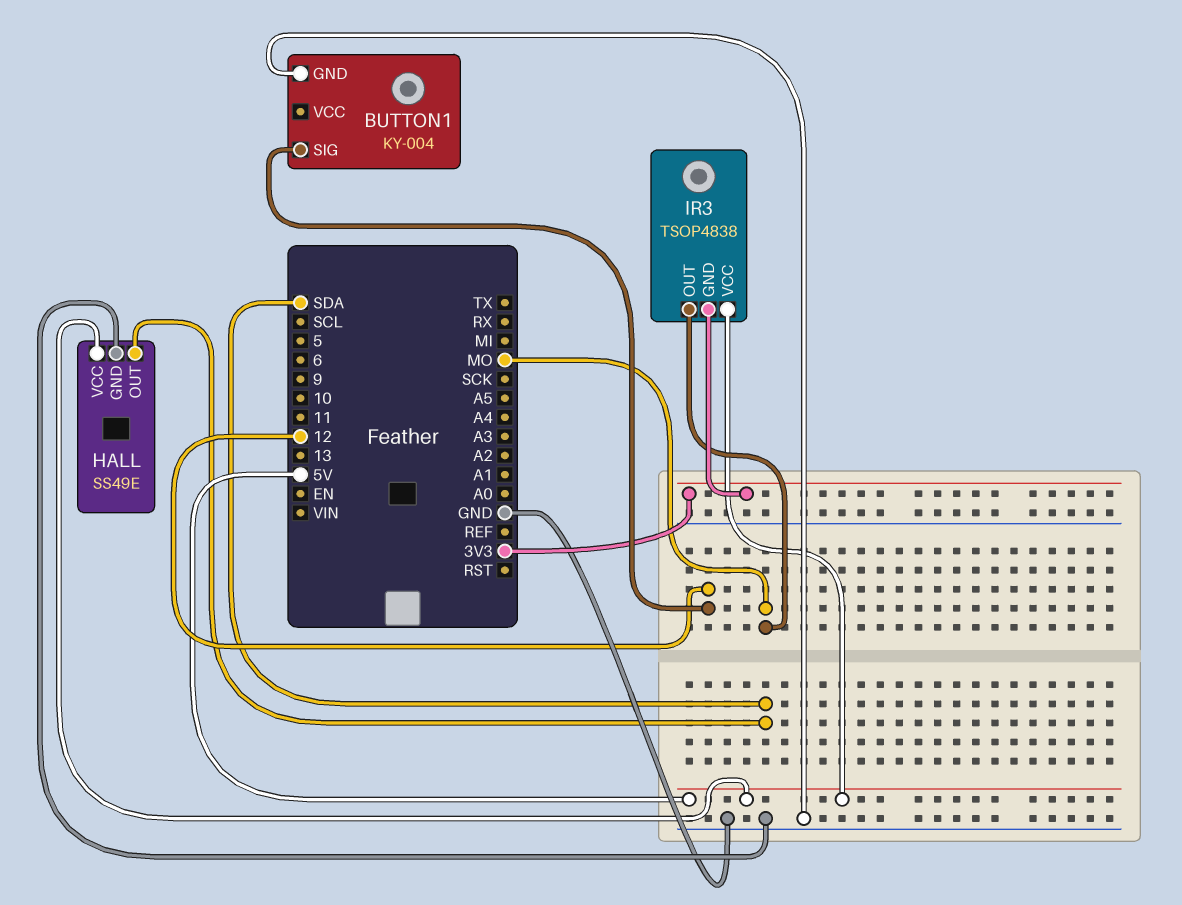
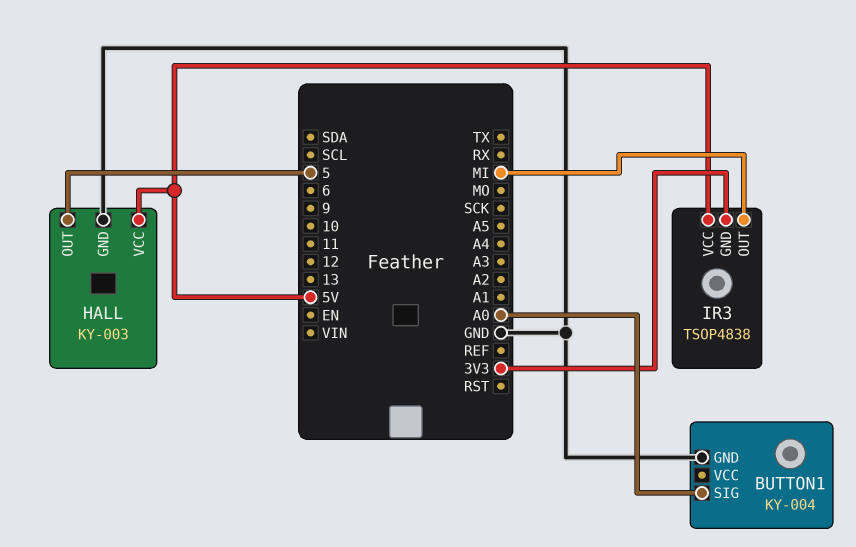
BUTTON1 pin SIG: 12 -> A0
HALL: SS49E -> KY-003
HALL pin OUT: SDA -> 5
IR3 pin OUT: MO -> MI

